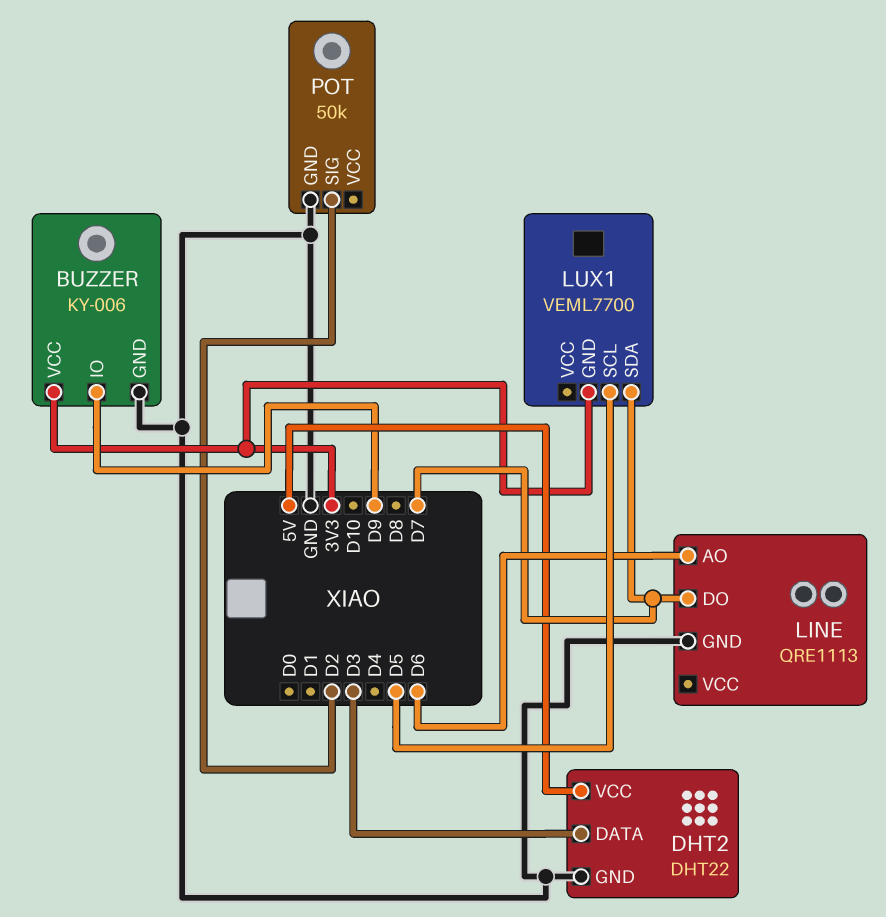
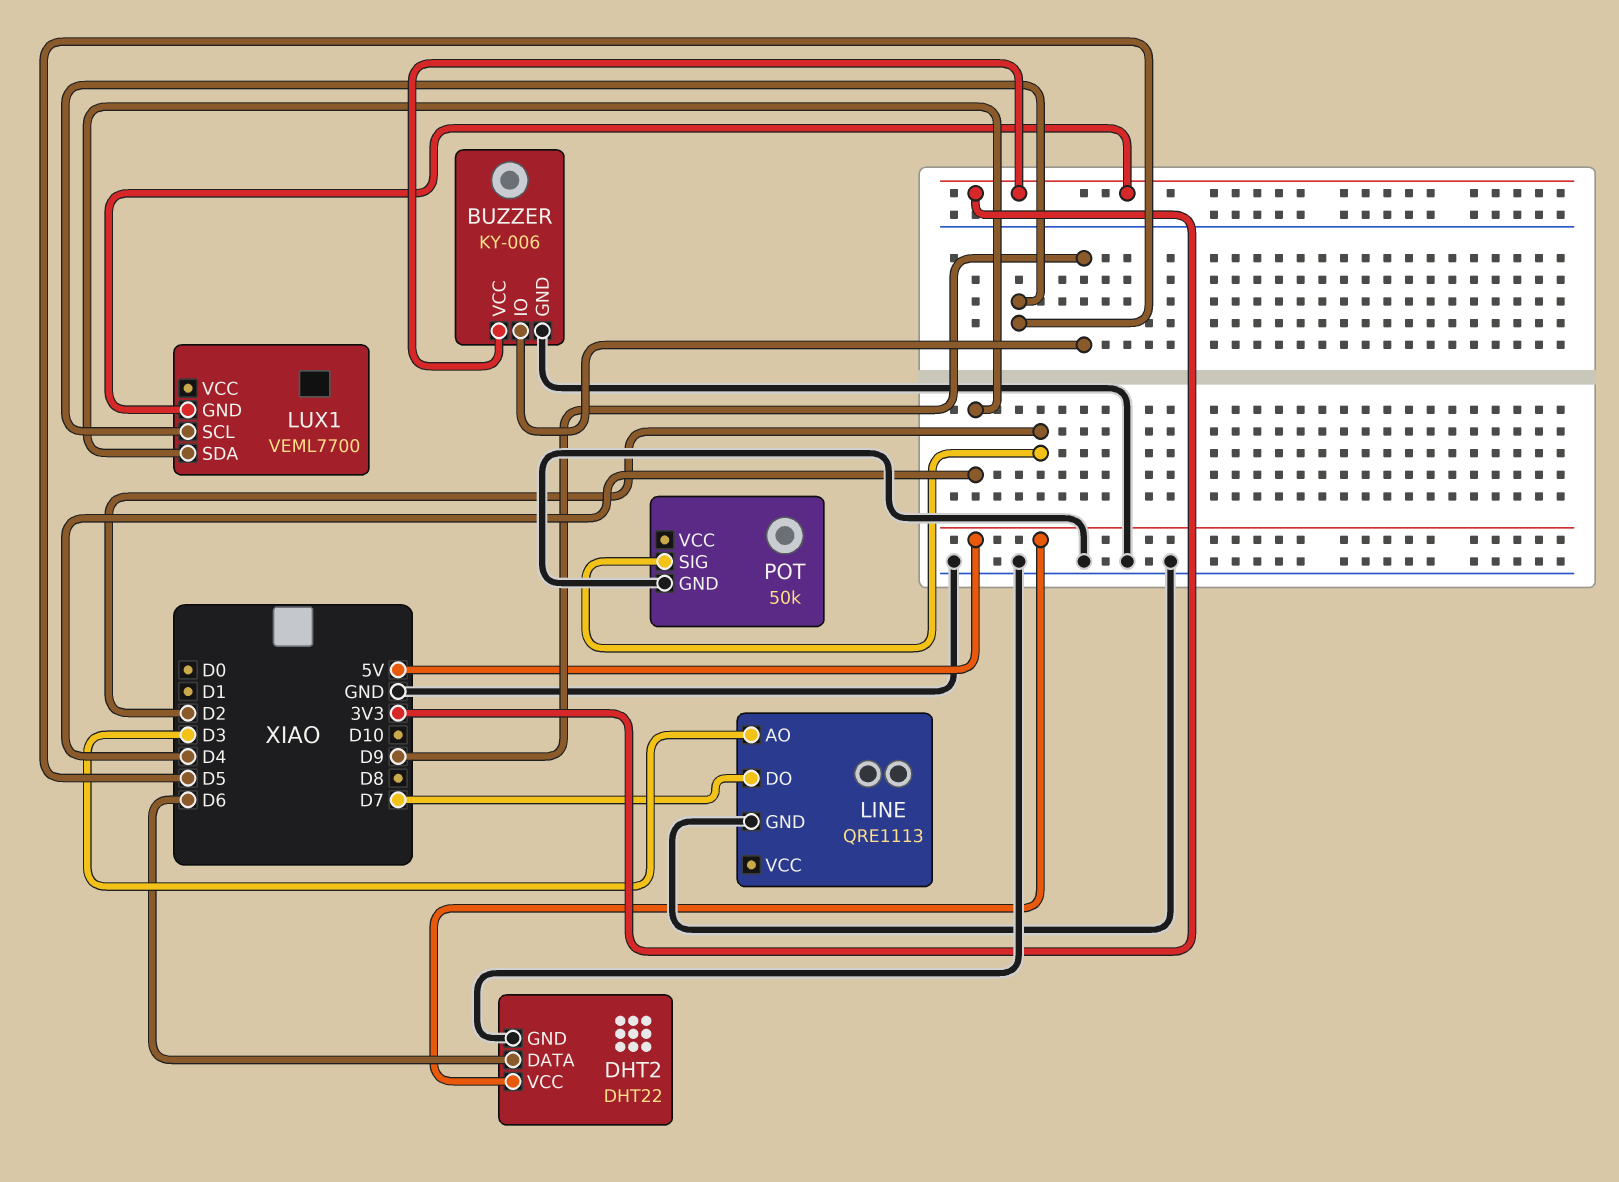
DHT2 pin DATA: D3 -> D6
LINE pin AO: D6 -> D3
LUX1 pin SDA: D7 -> D4

